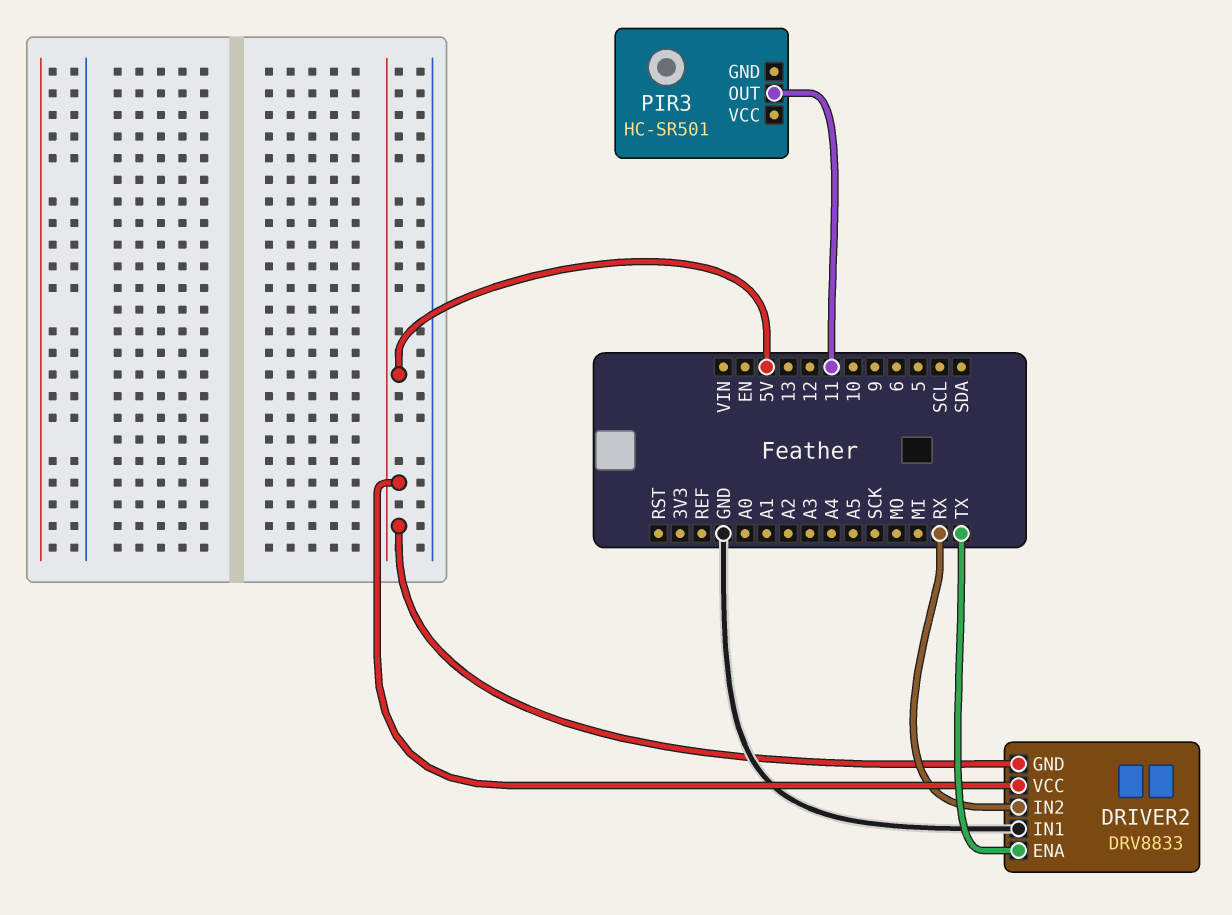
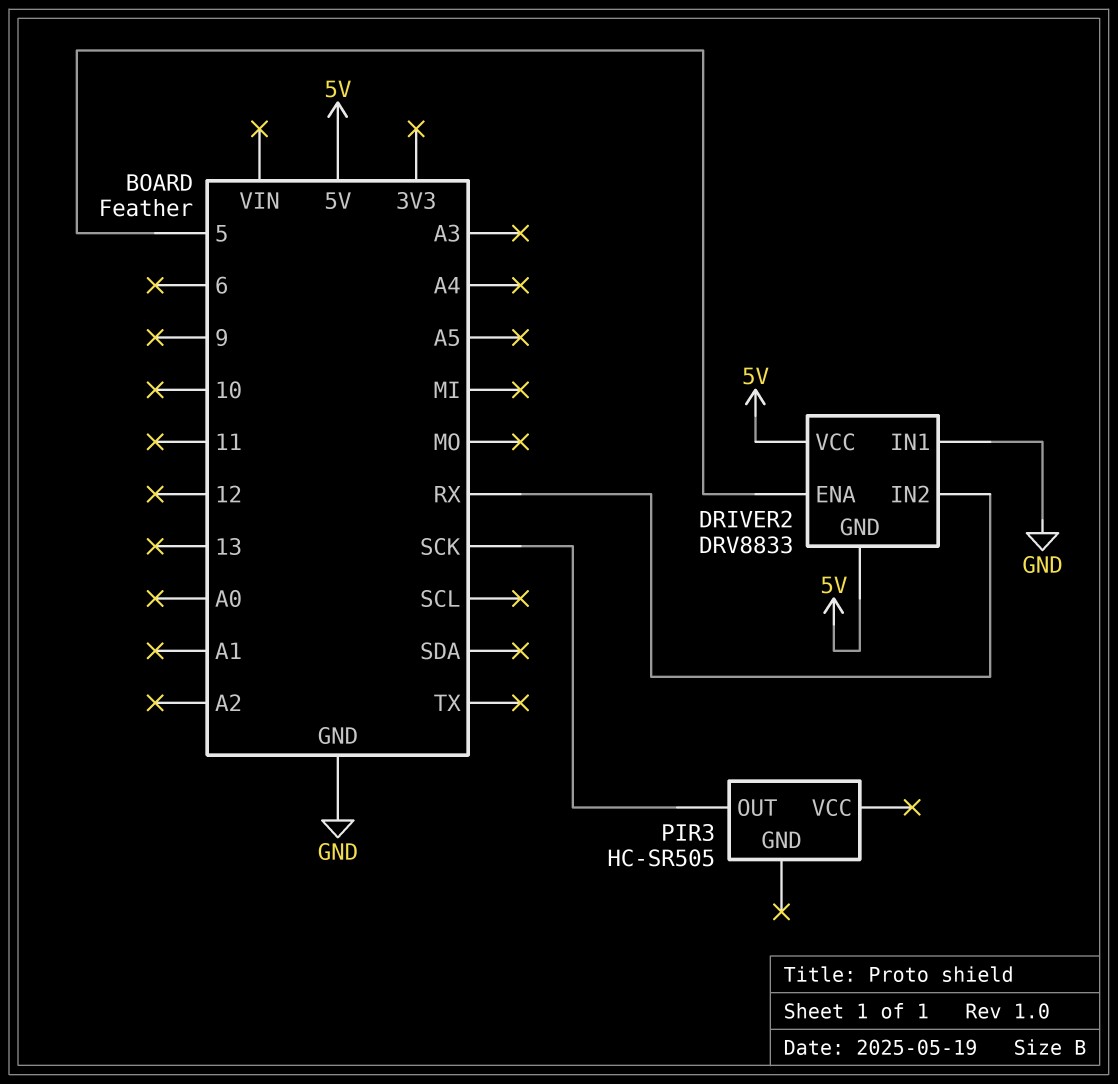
DRIVER2 pin ENA: TX -> 5
PIR3: HC-SR501 -> HC-SR505
PIR3 pin OUT: 11 -> SCK

